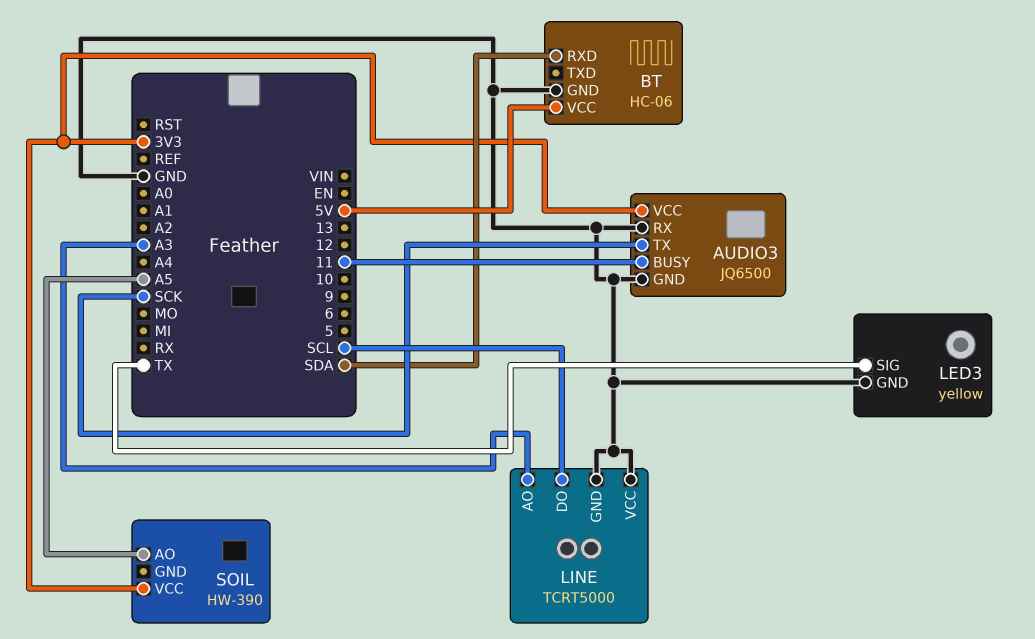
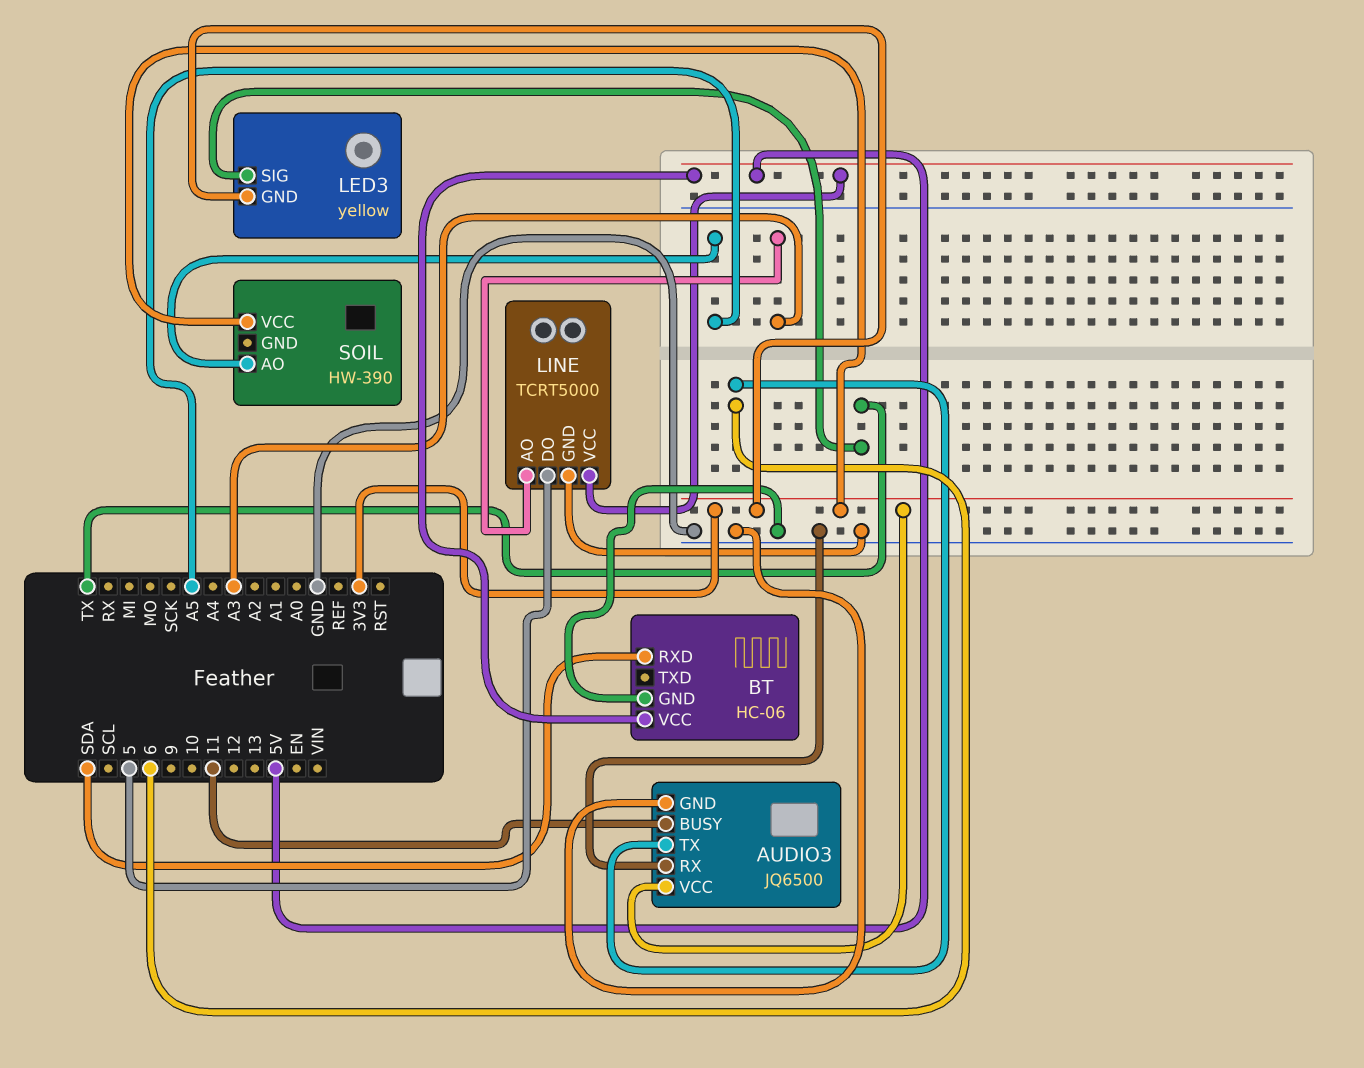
AUDIO3 pin TX: SCK -> 6
LED3 pin GND: GND -> 3V3
LINE pin DO: SCL -> 5
LINE pin VCC: GND -> 5V

